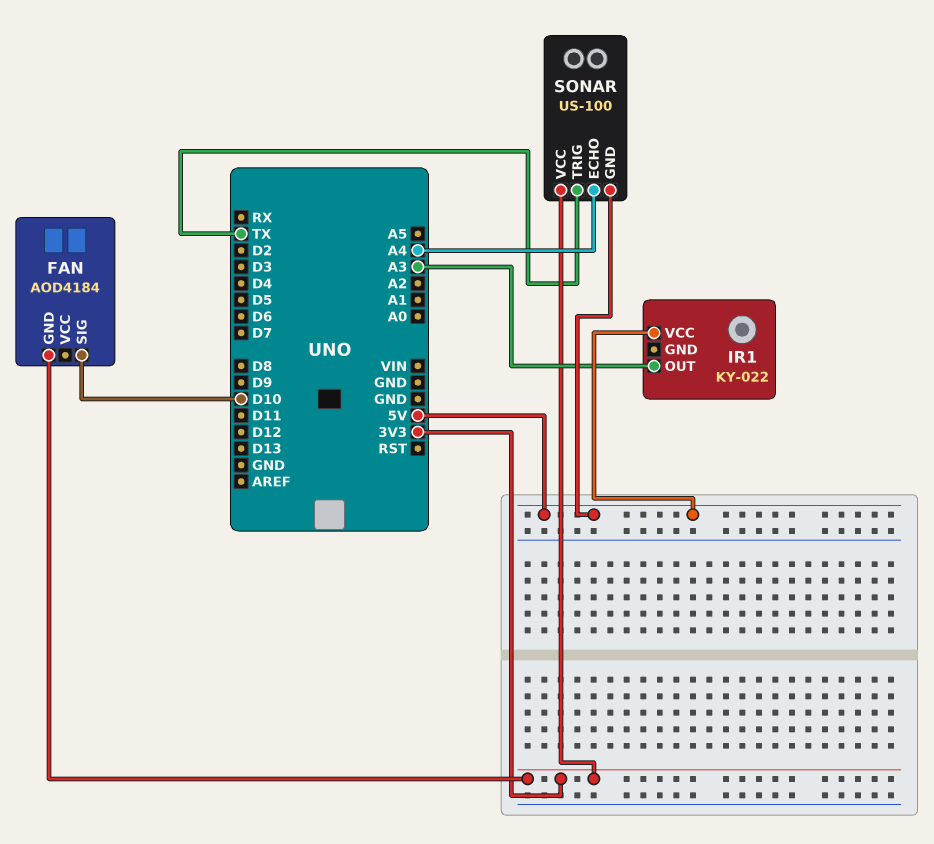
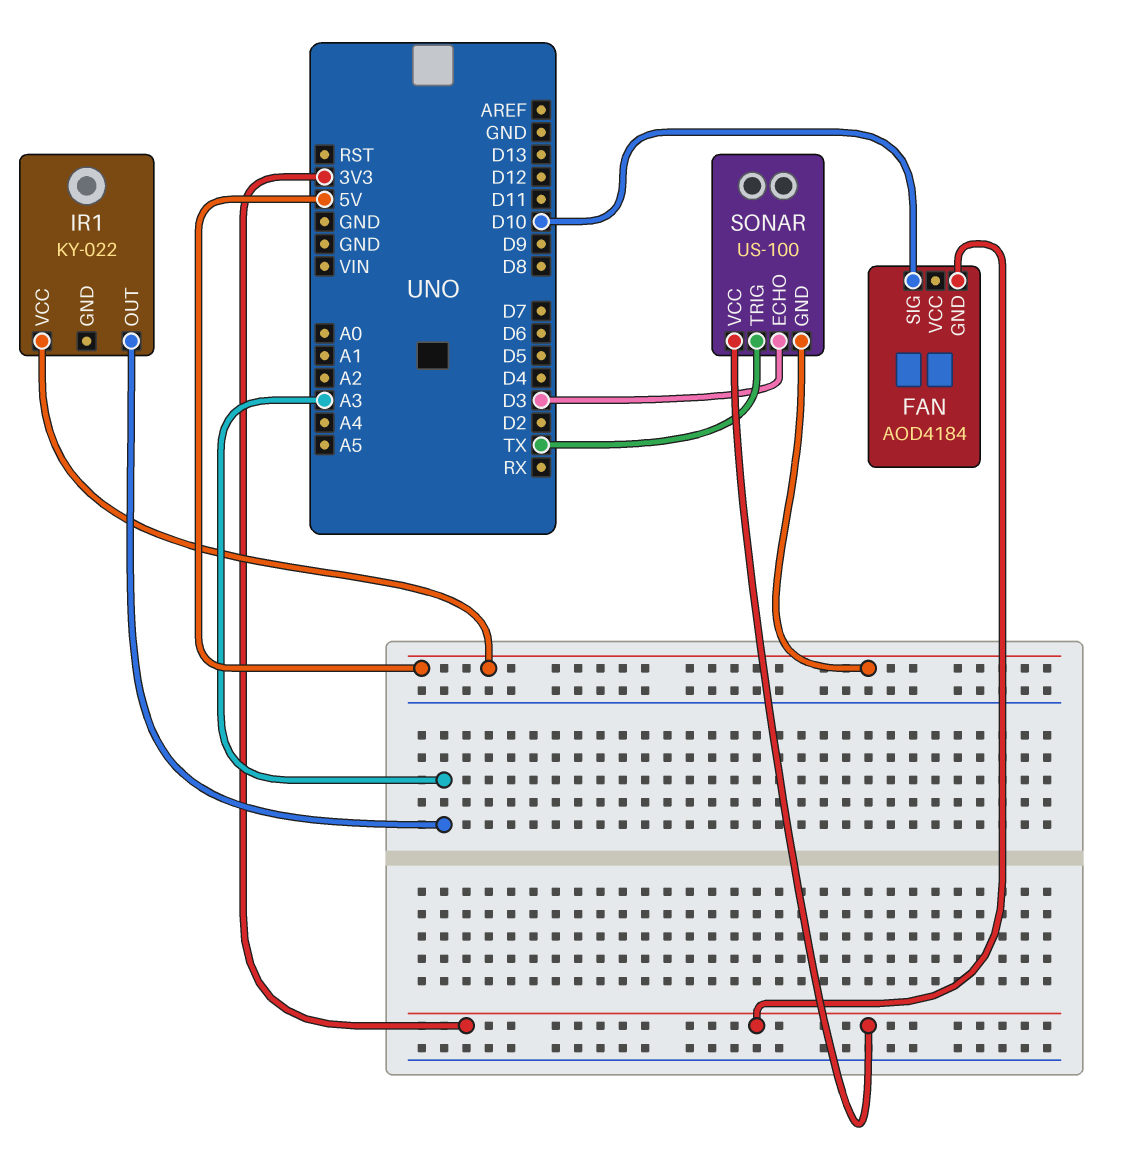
SONAR pin ECHO: A4 -> D3

